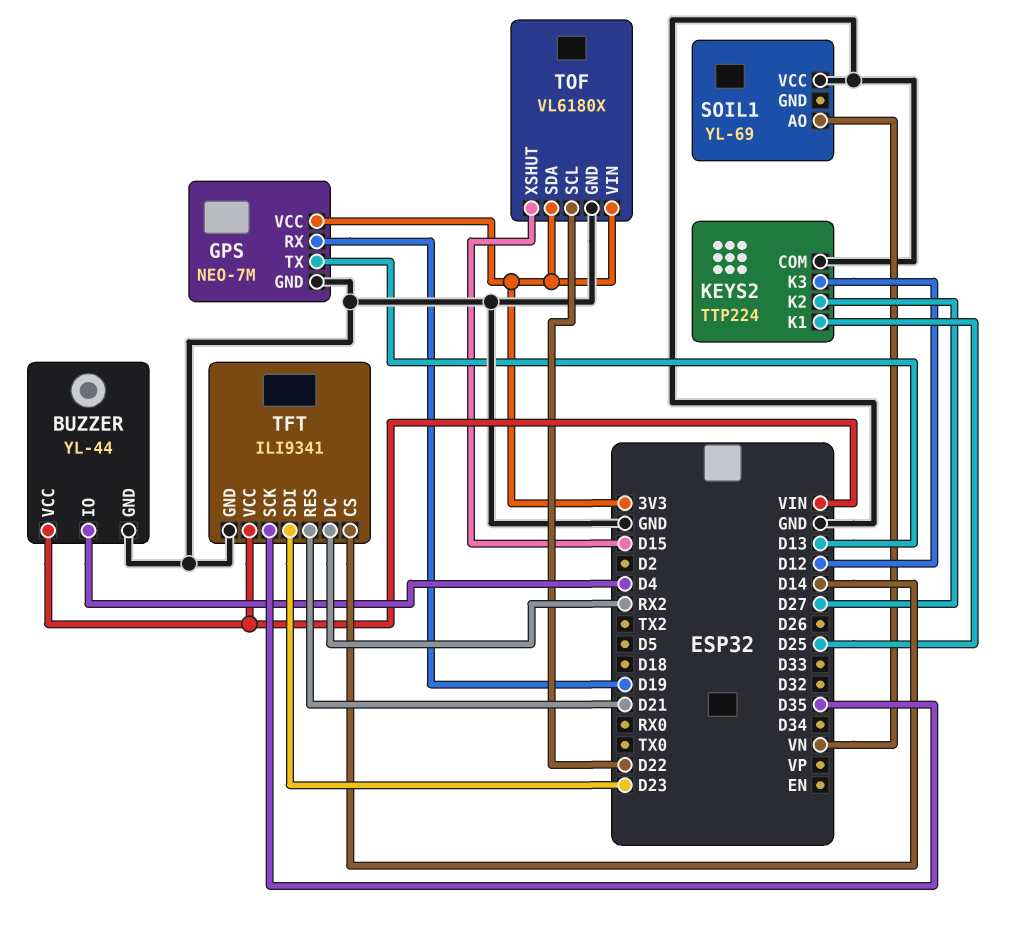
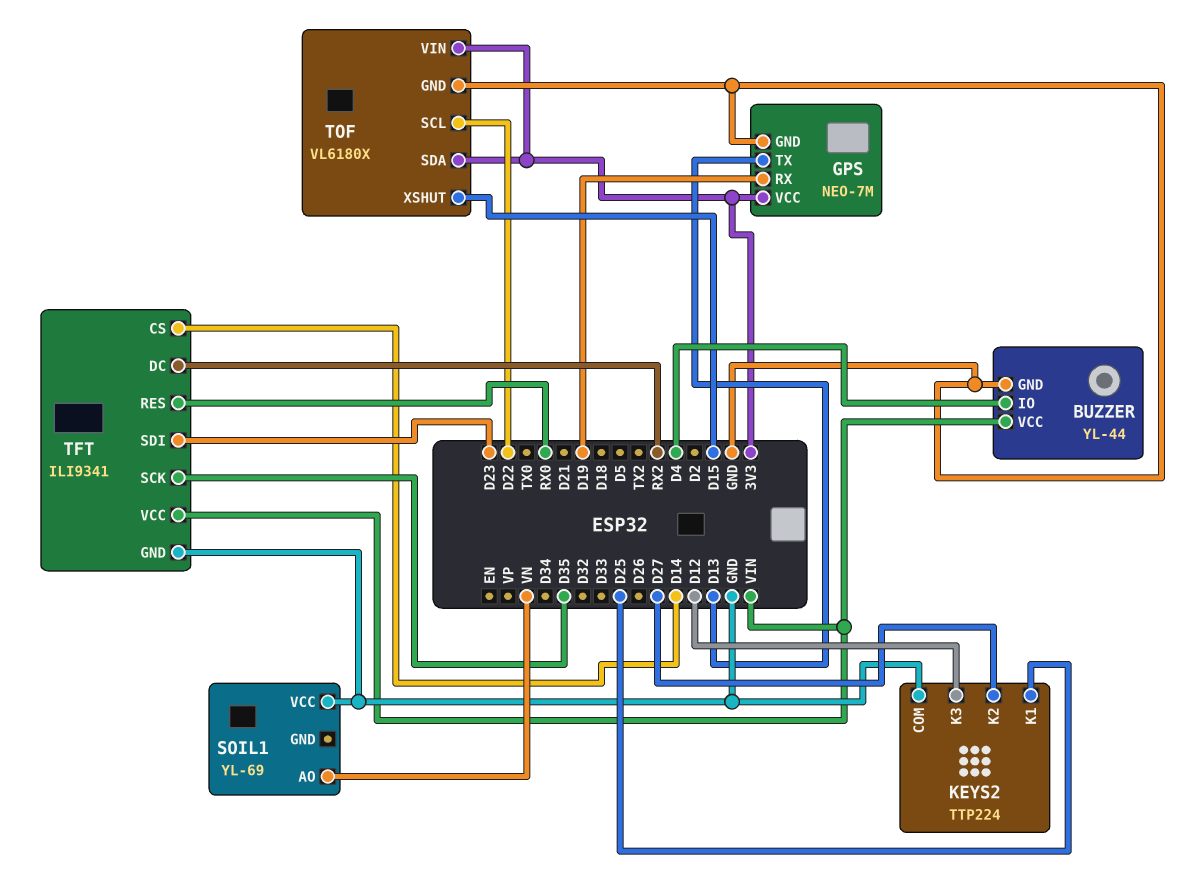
TFT pin RES: D21 -> RX0

